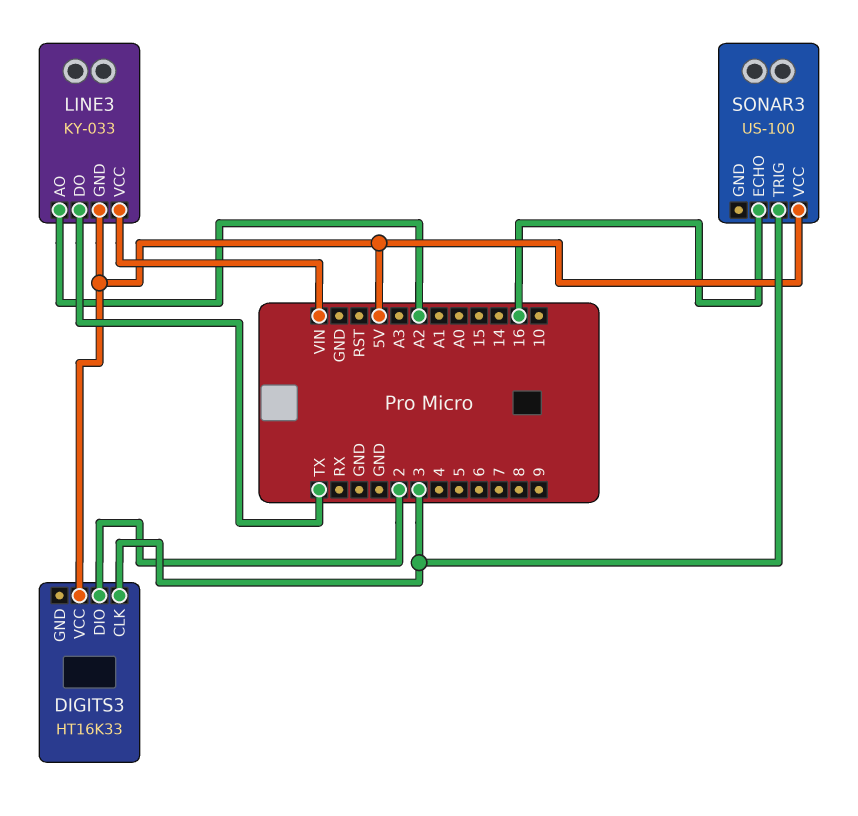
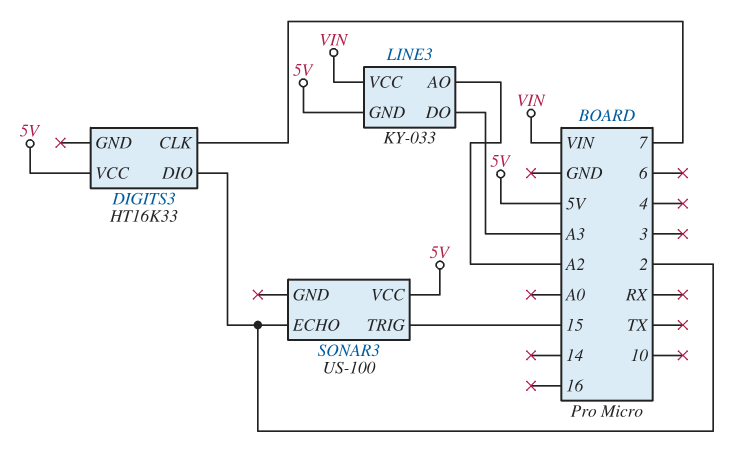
DIGITS3 pin CLK: 3 -> 7
LINE3 pin DO: TX -> A3
SONAR3 pin ECHO: 16 -> 2
SONAR3 pin TRIG: 3 -> 15

